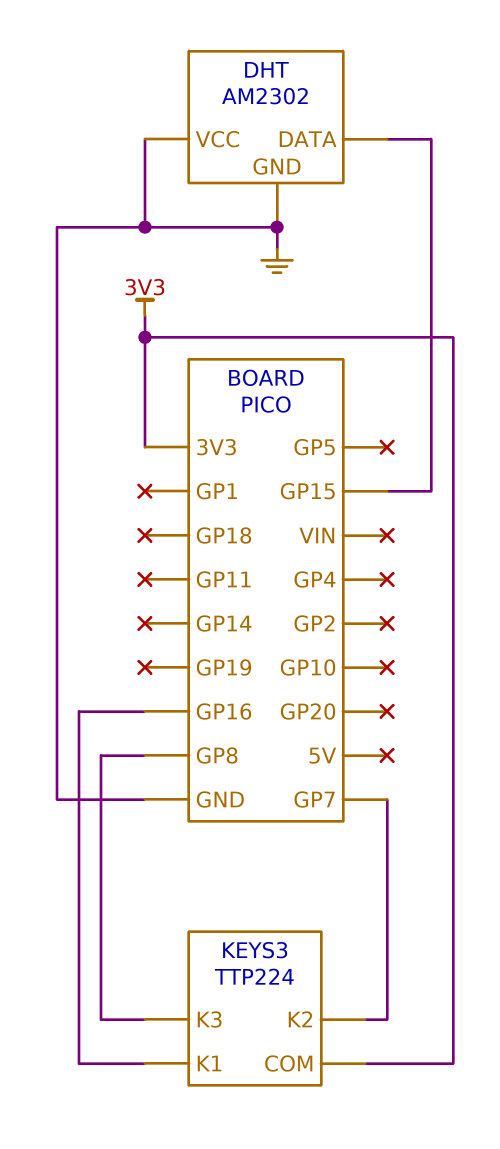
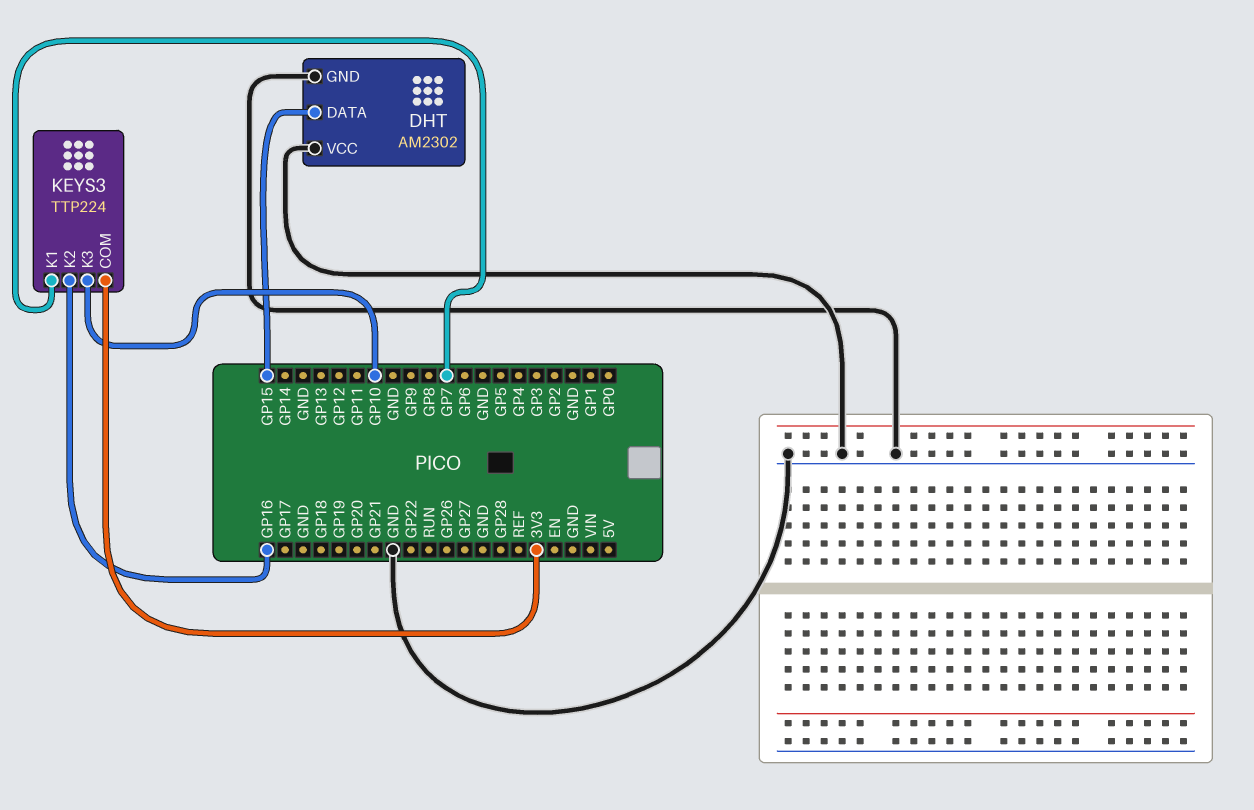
KEYS3 pin K1: GP16 -> GP7
KEYS3 pin K2: GP7 -> GP16
KEYS3 pin K3: GP8 -> GP10

